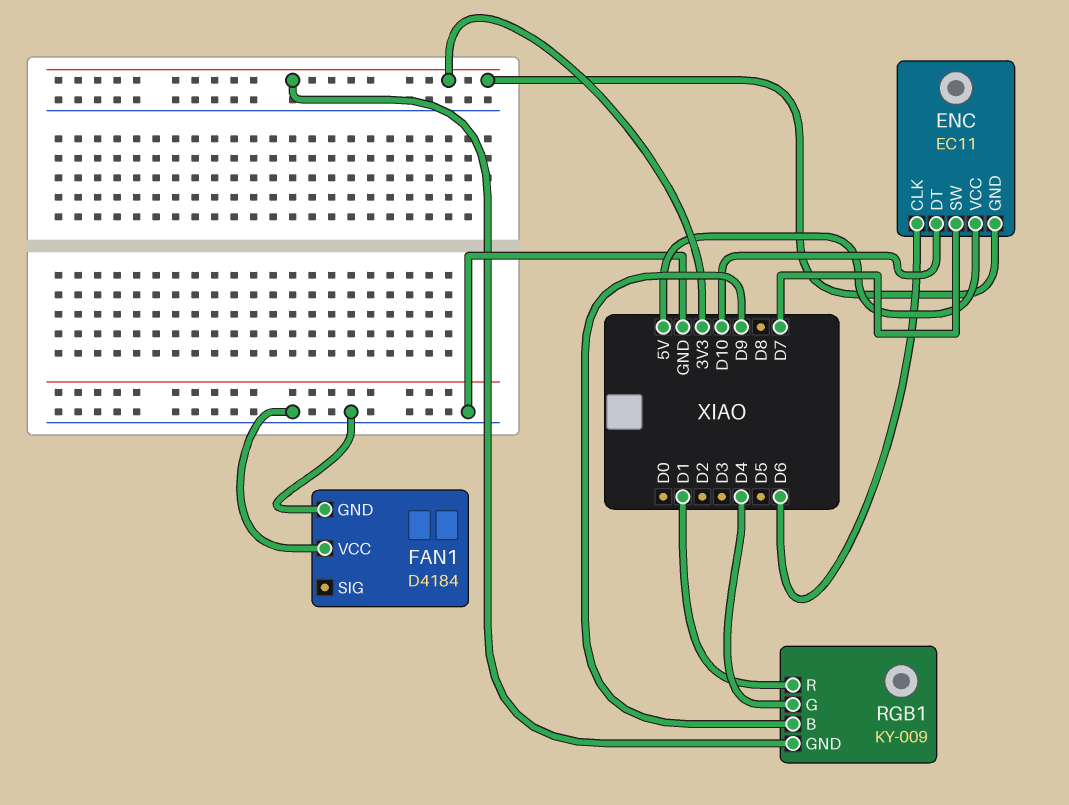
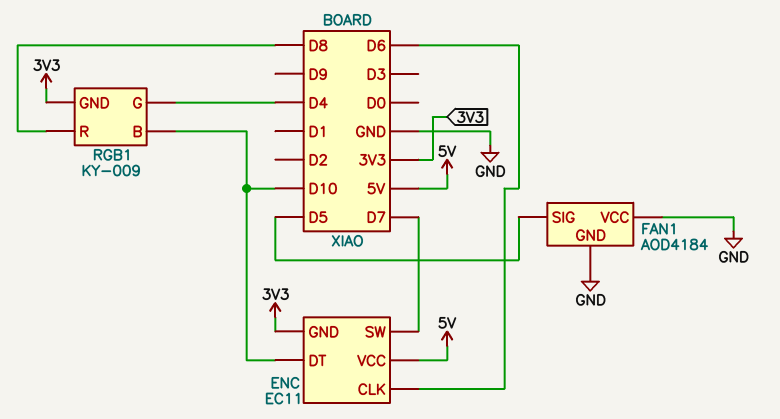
FAN1: D4184 -> AOD4184
FAN1 pin SIG: none -> D5
RGB1 pin B: D9 -> D10
RGB1 pin R: D1 -> D8

